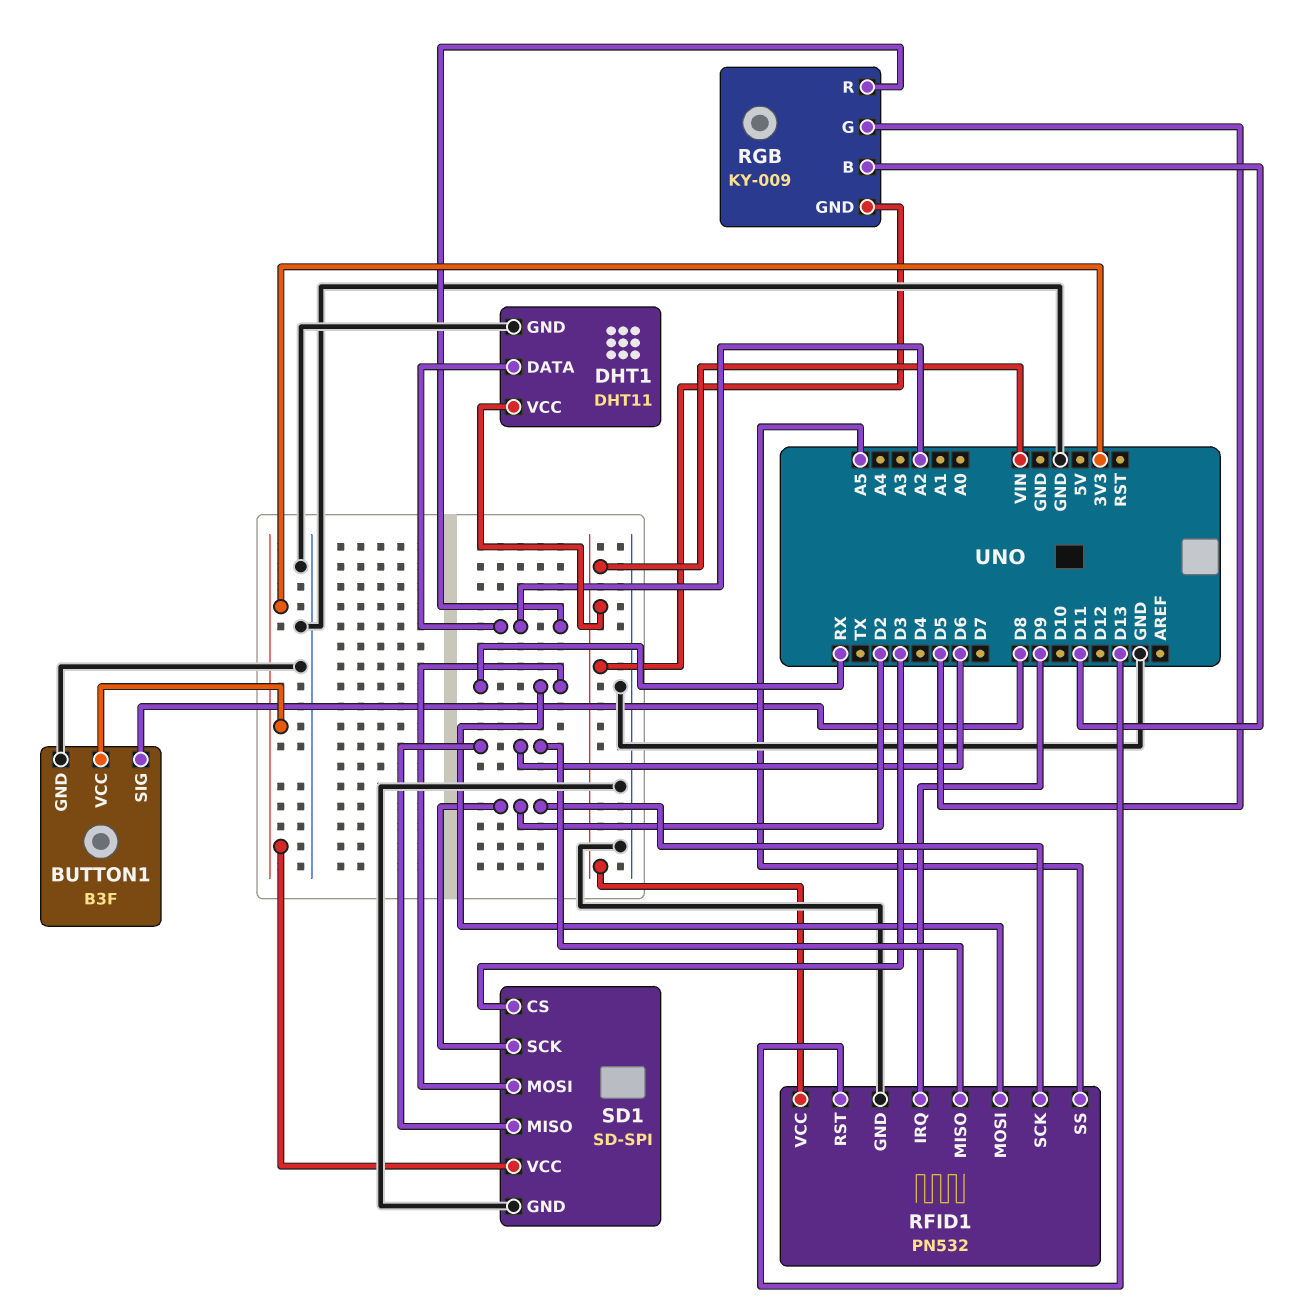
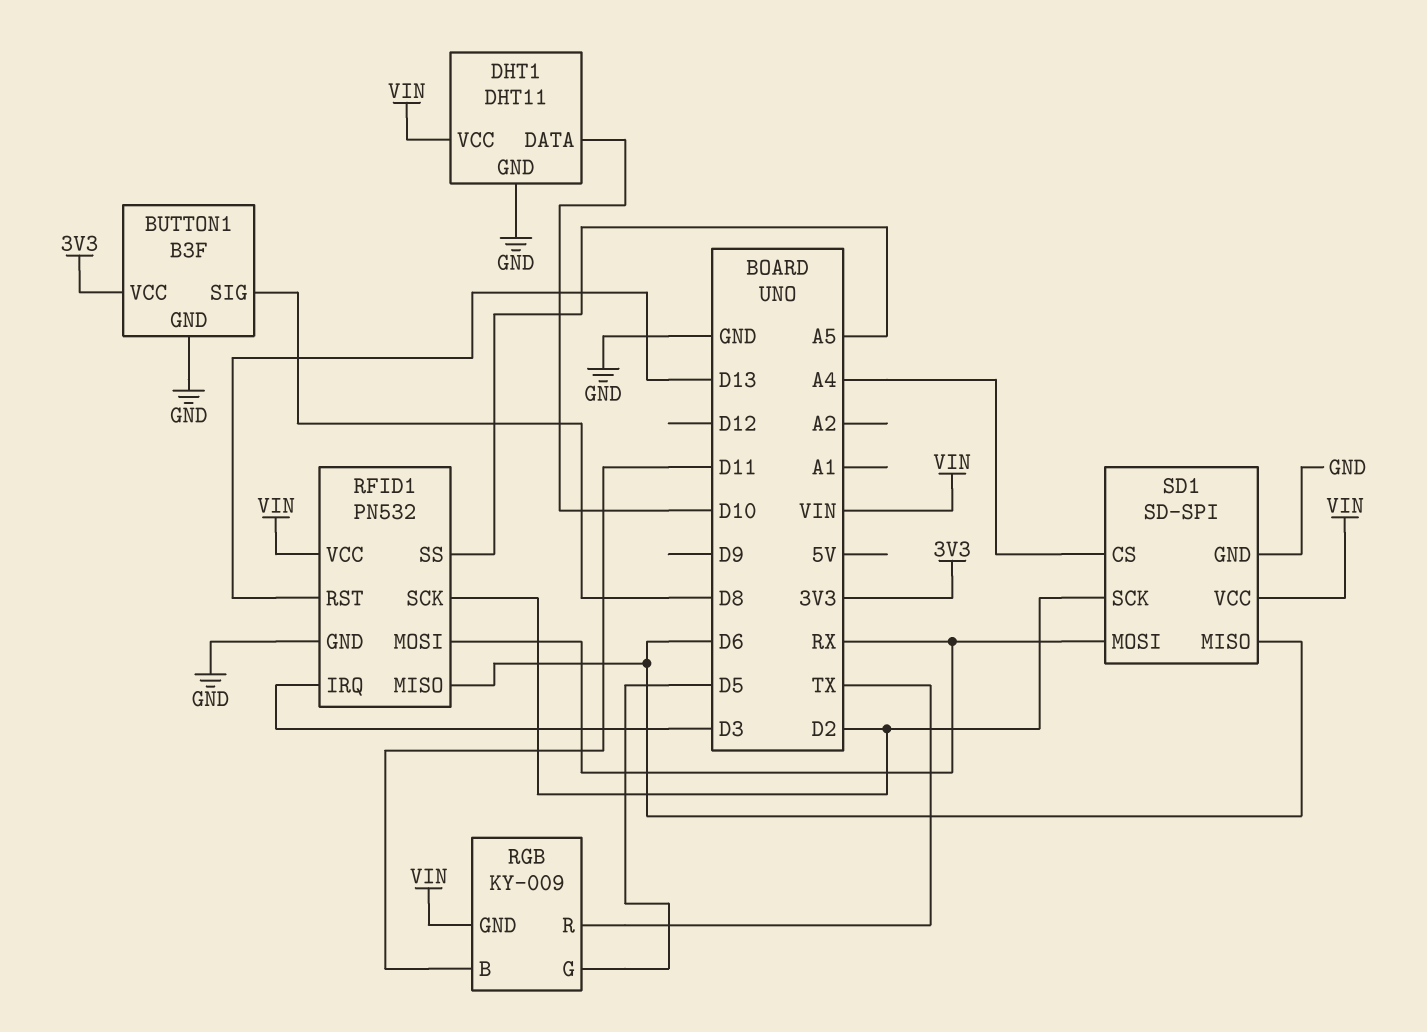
DHT1 pin DATA: A2 -> D10
RFID1 pin IRQ: D9 -> D3
RGB pin R: A2 -> TX
SD1 pin CS: D3 -> A4
SD1 pin VCC: 3V3 -> VIN

